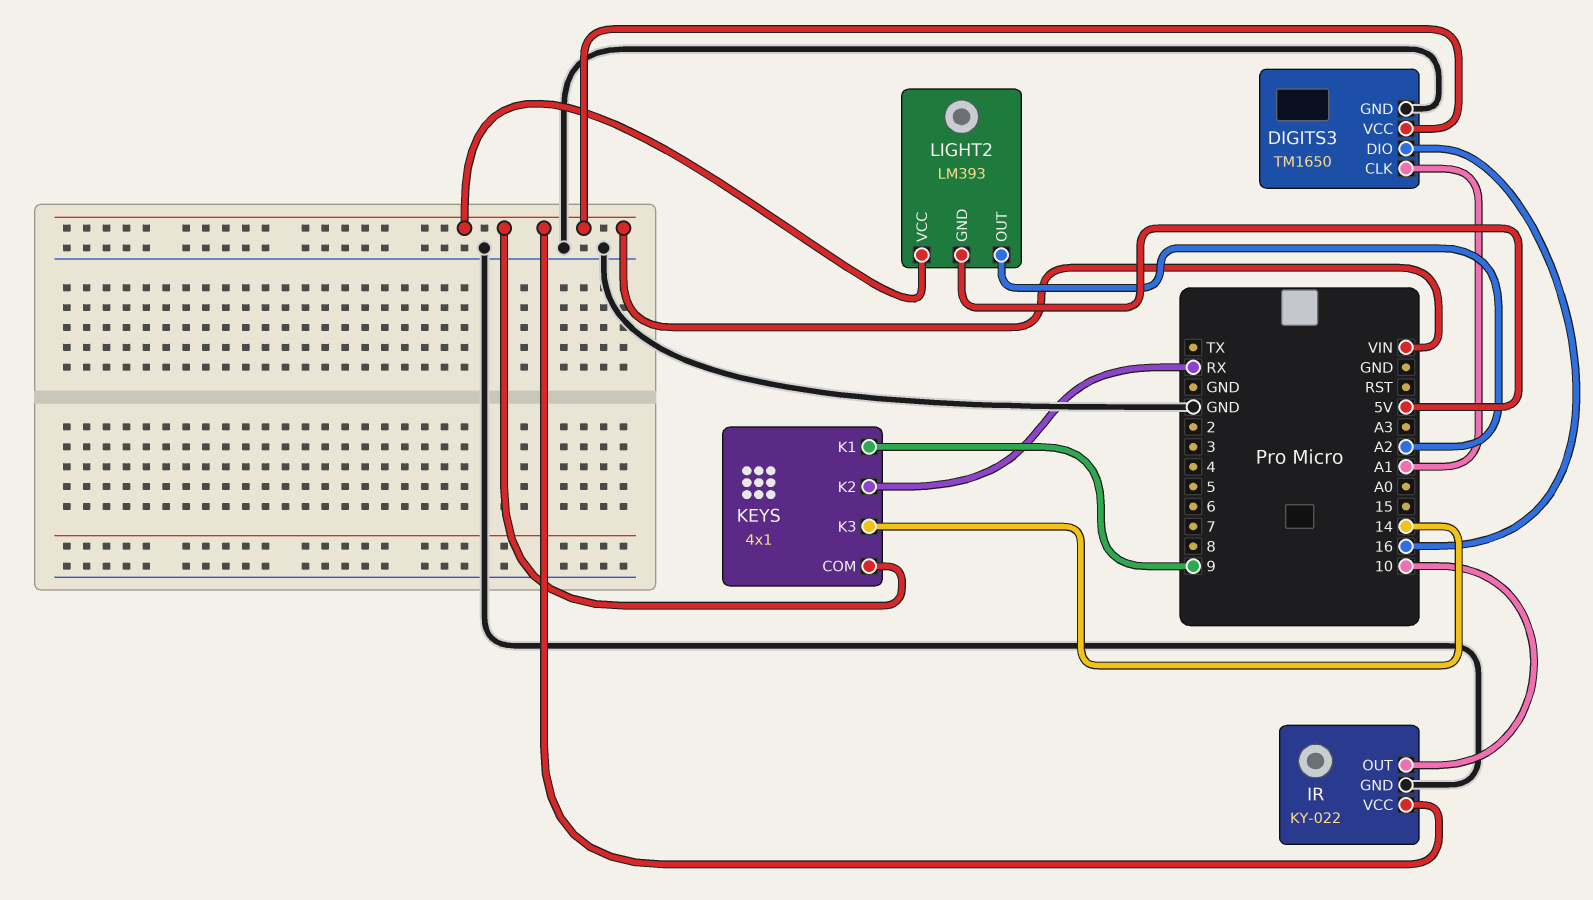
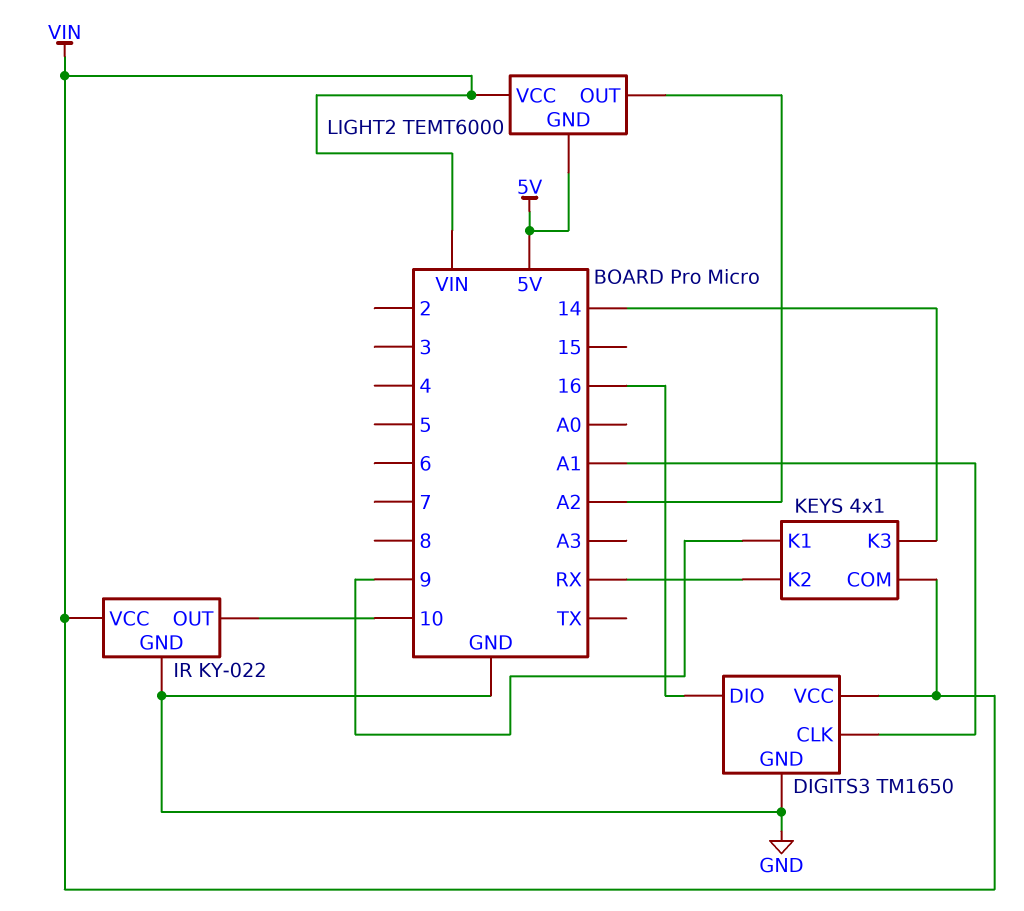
LIGHT2: LM393 -> TEMT6000

